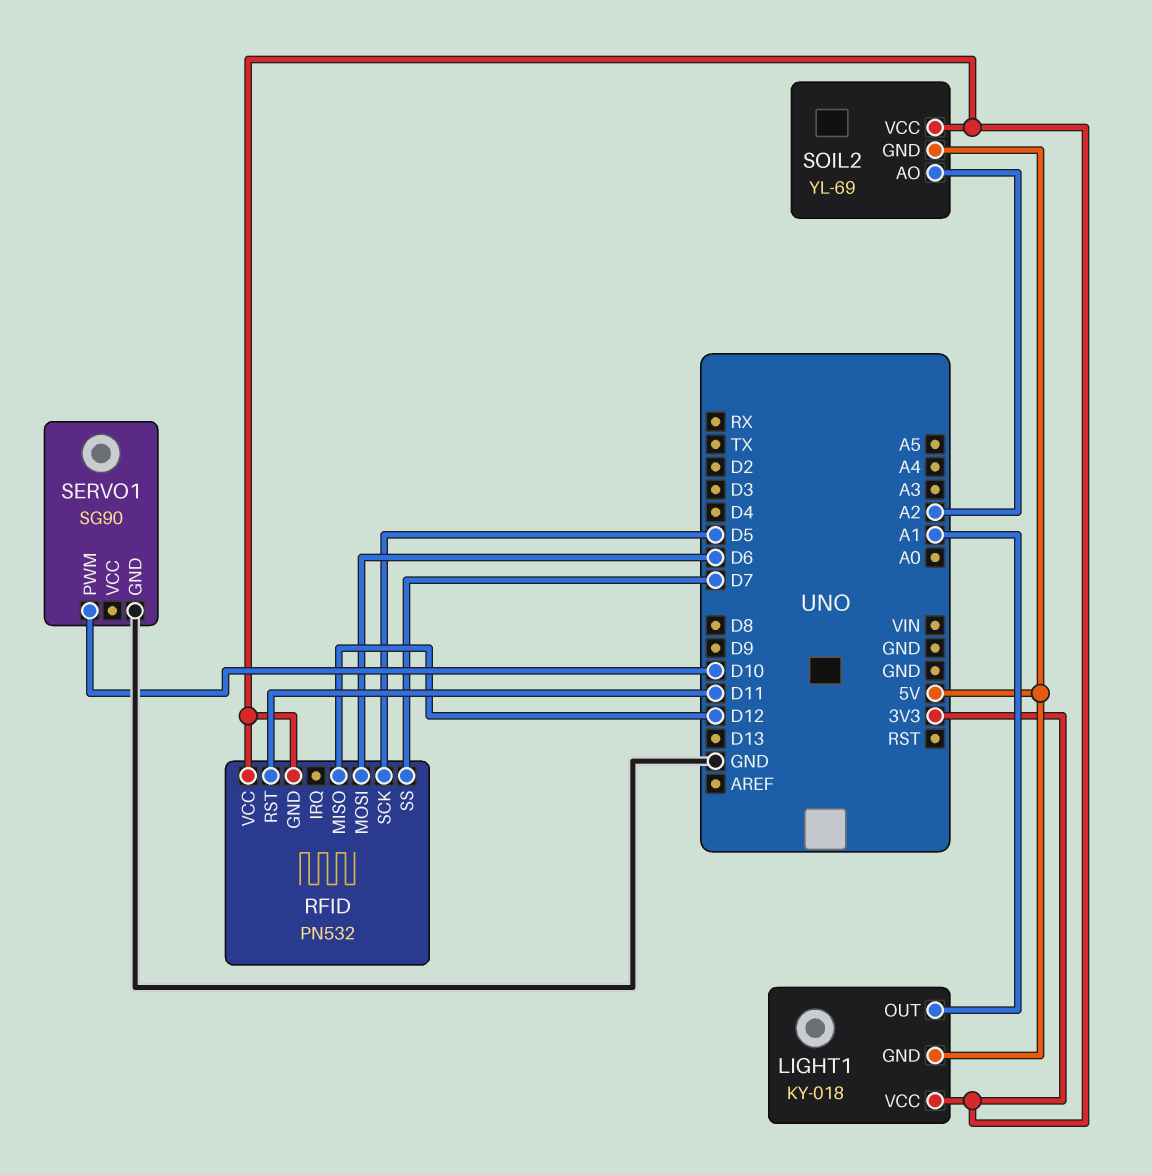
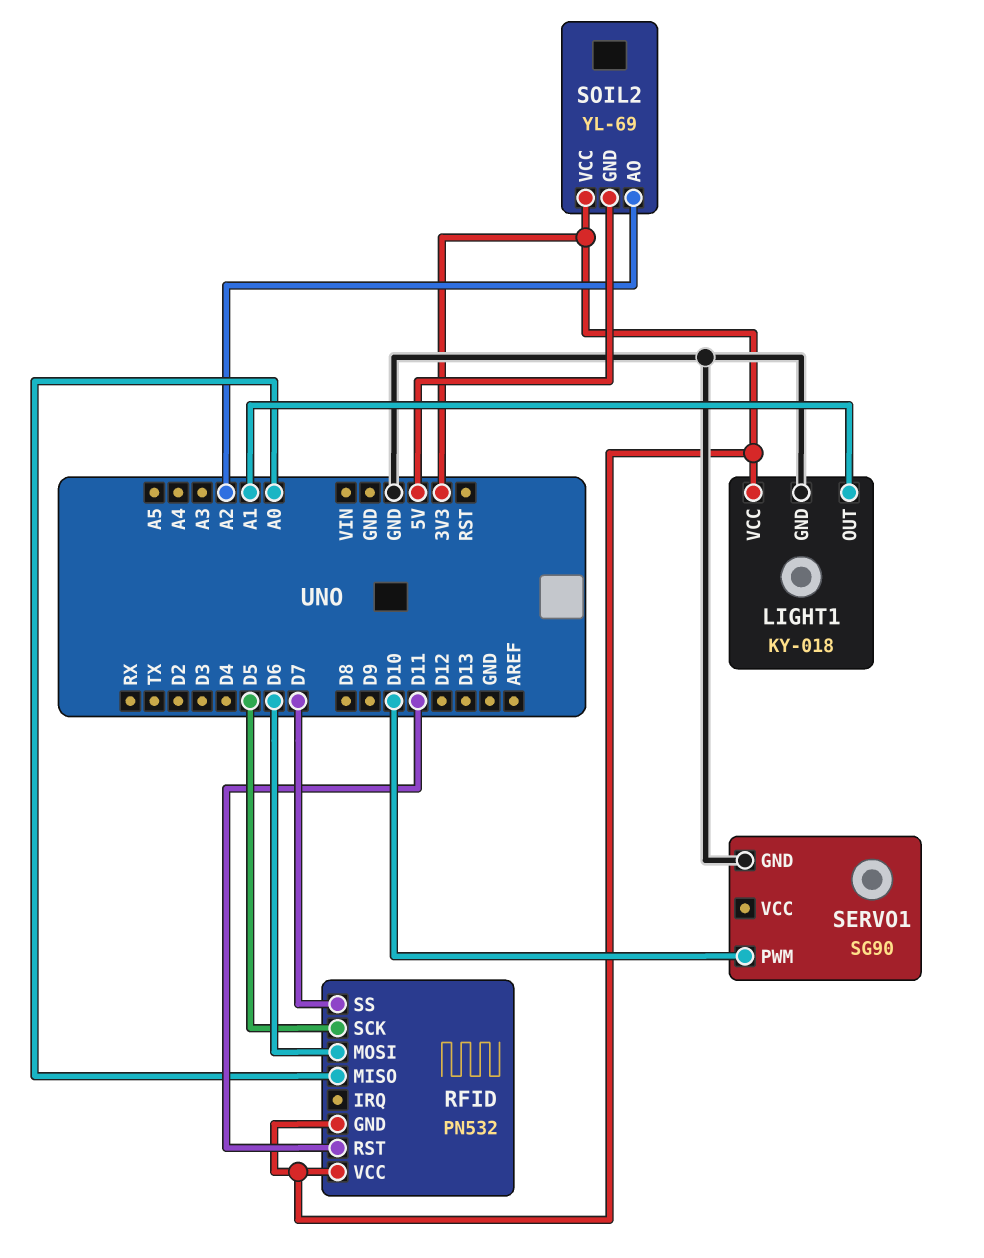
LIGHT1 pin GND: 5V -> GND
RFID pin MISO: D12 -> A0

